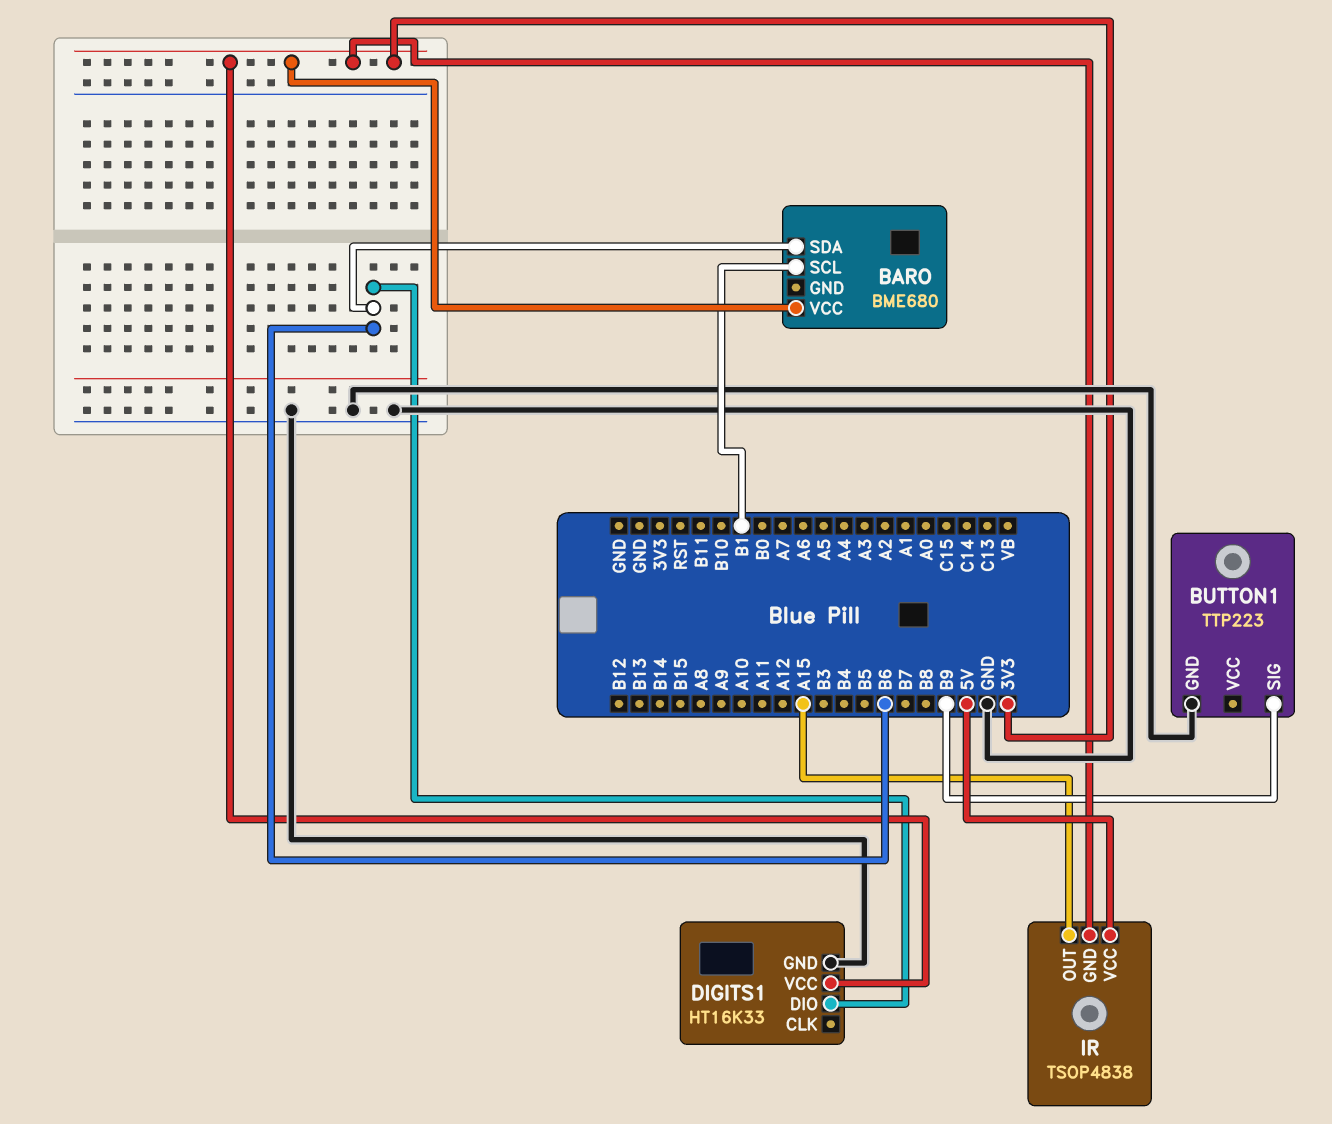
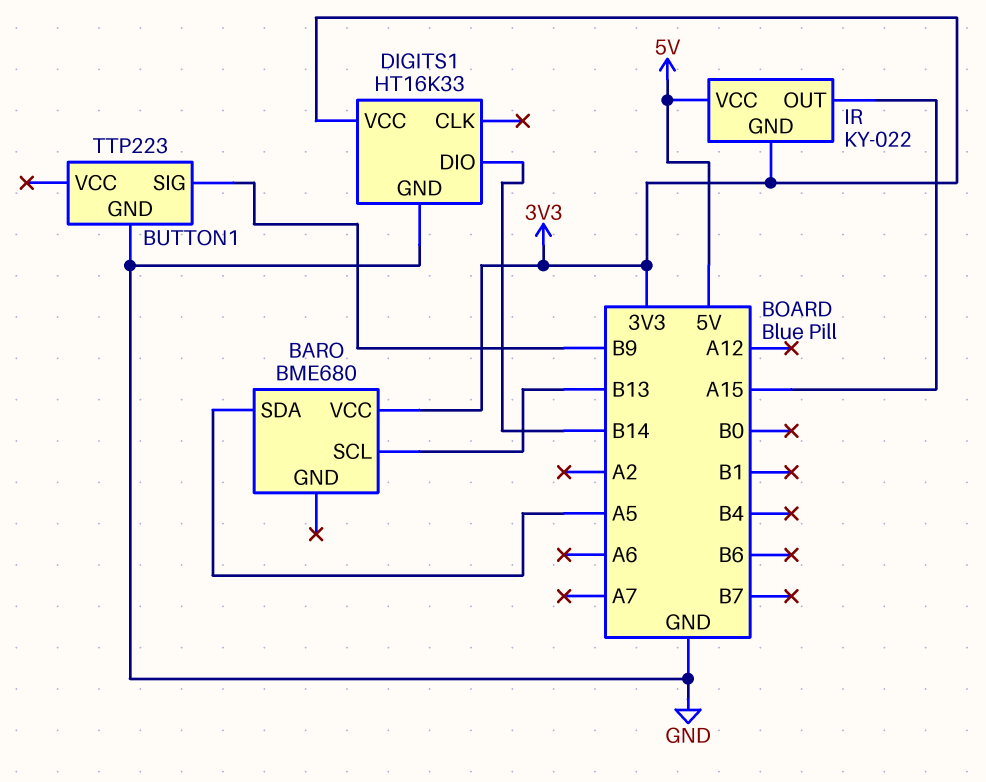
BARO pin SCL: B1 -> B13
BARO pin SDA: B6 -> A5
DIGITS1 pin DIO: B6 -> B14
IR: TSOP4838 -> KY-022

